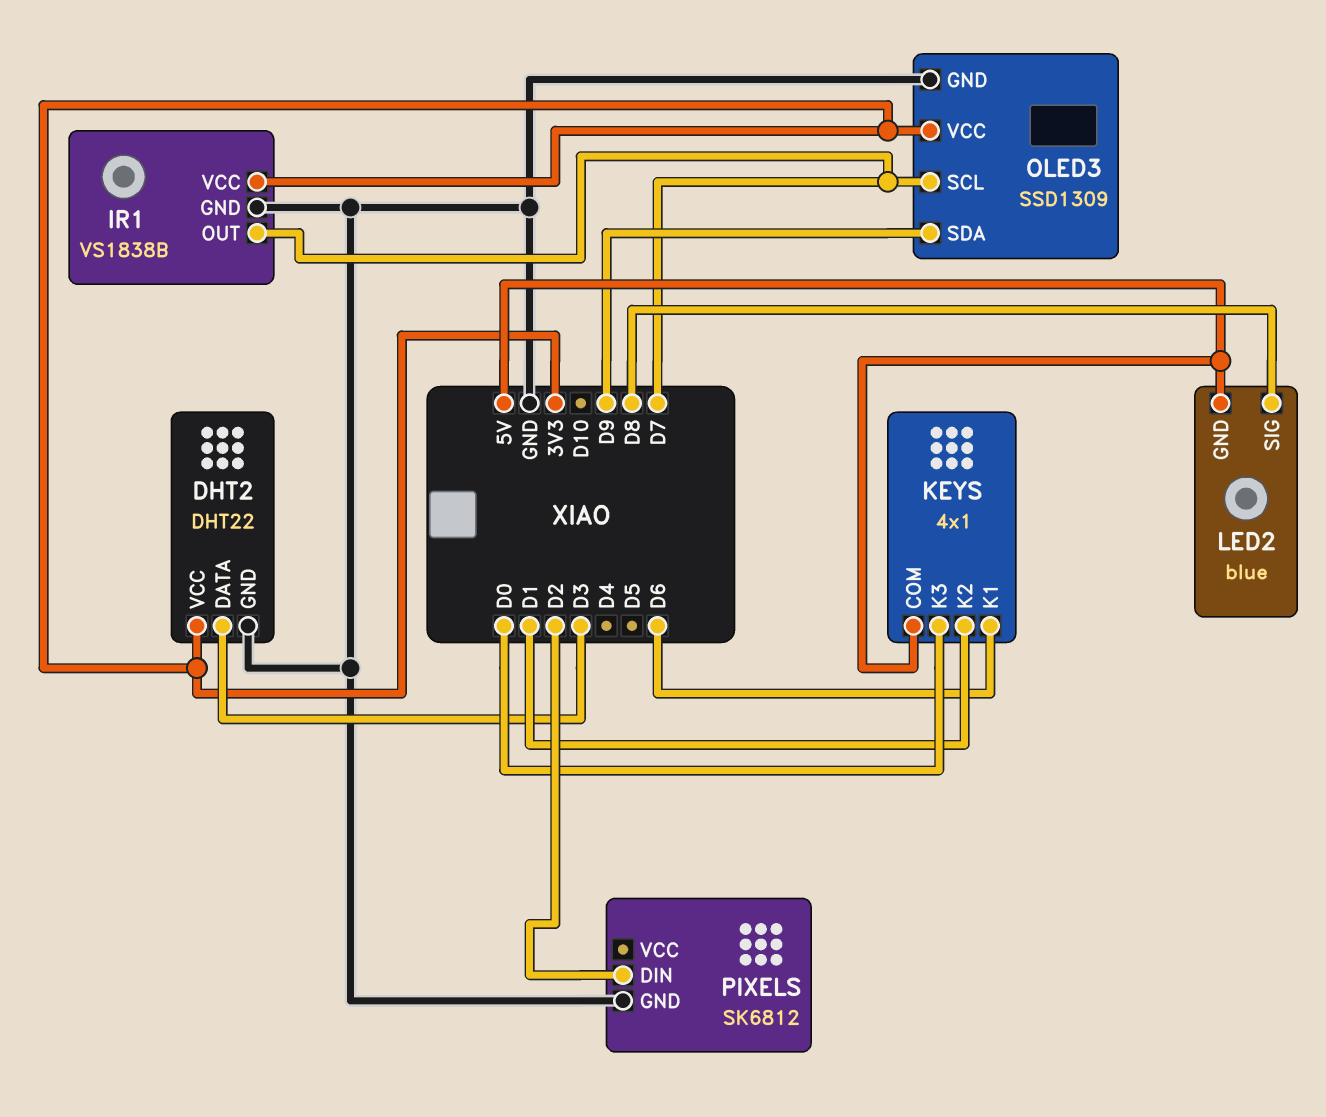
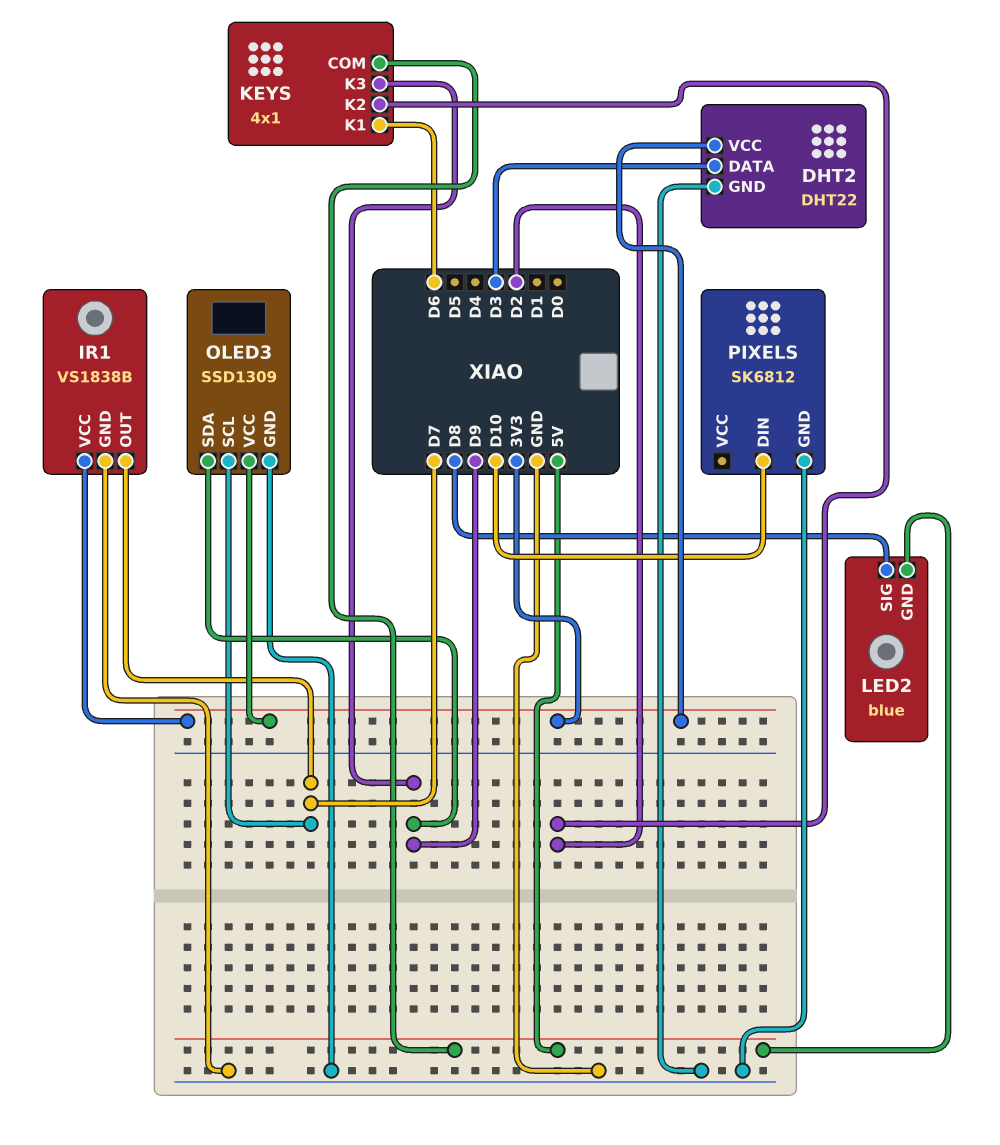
KEYS pin K2: D1 -> D2
KEYS pin K3: D0 -> D9
PIXELS pin DIN: D2 -> D10

